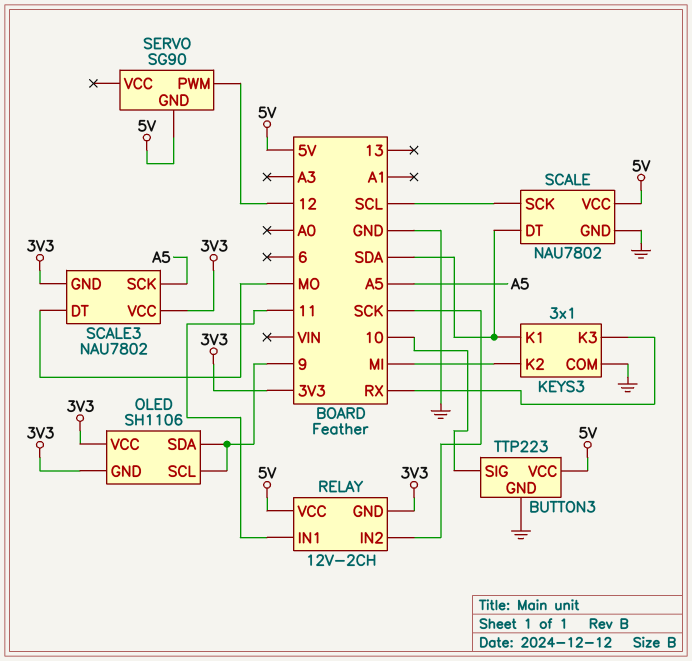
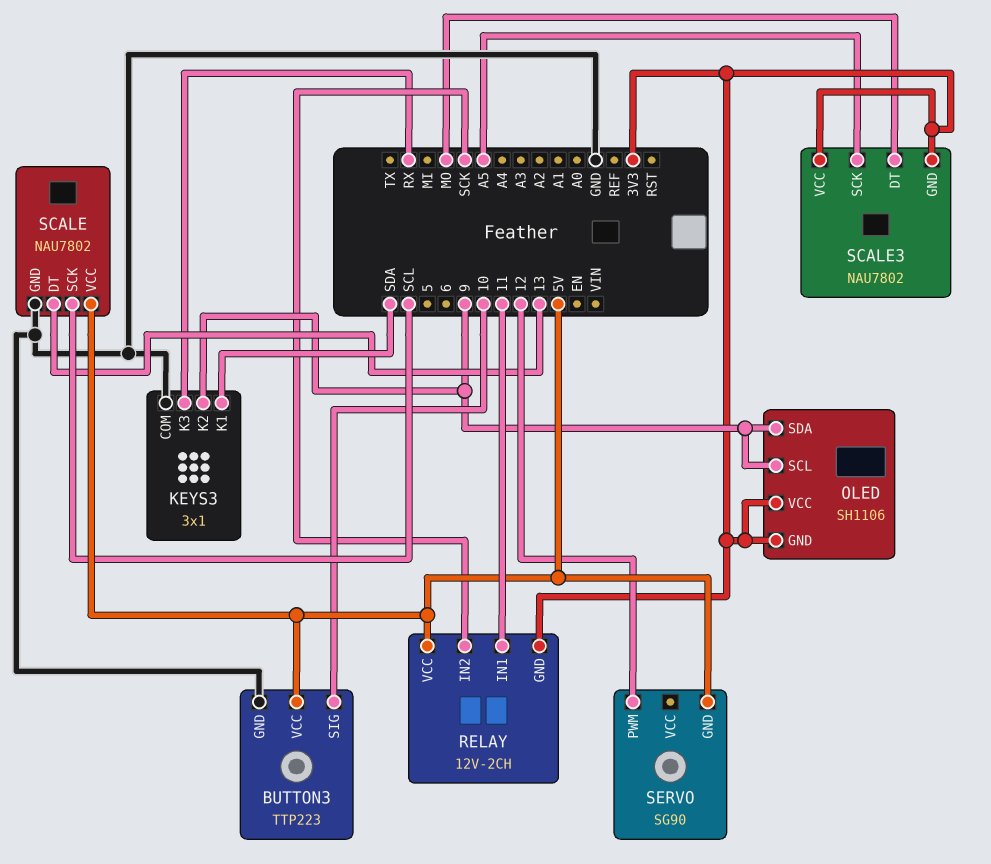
KEYS3 pin K2: MI -> 9
SCALE pin DT: SDA -> 13

